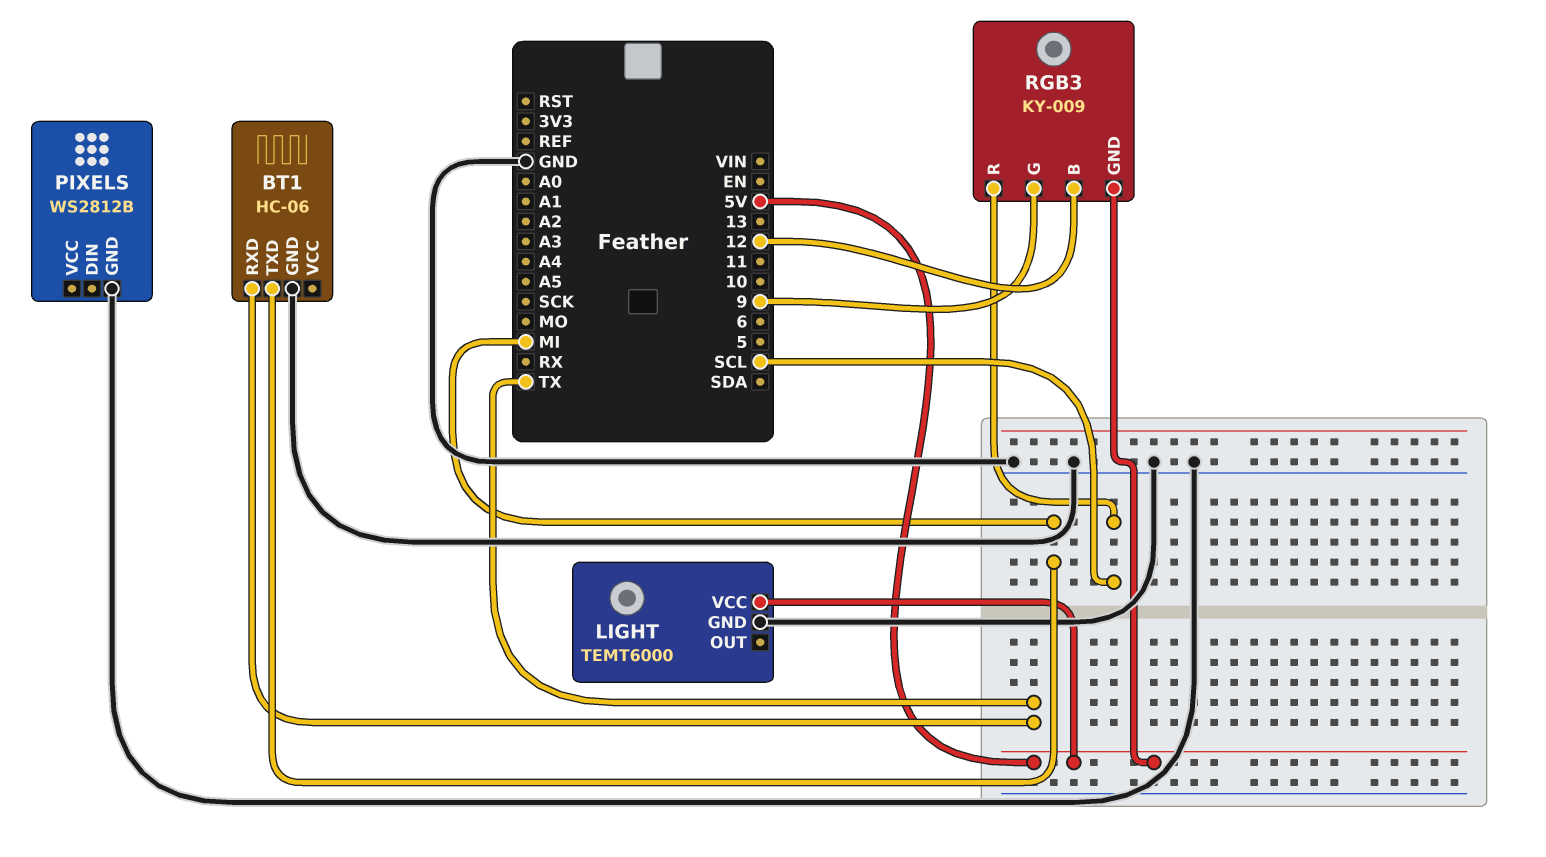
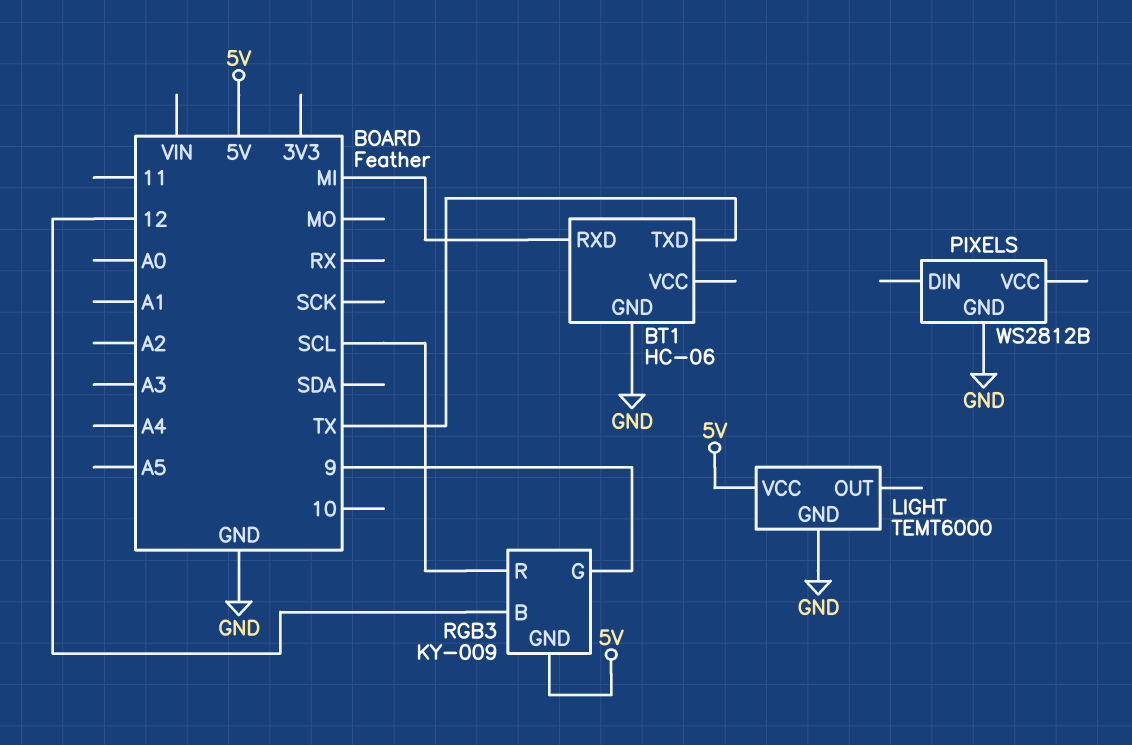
BT1 pin RXD: TX -> MI
BT1 pin TXD: MI -> TX

